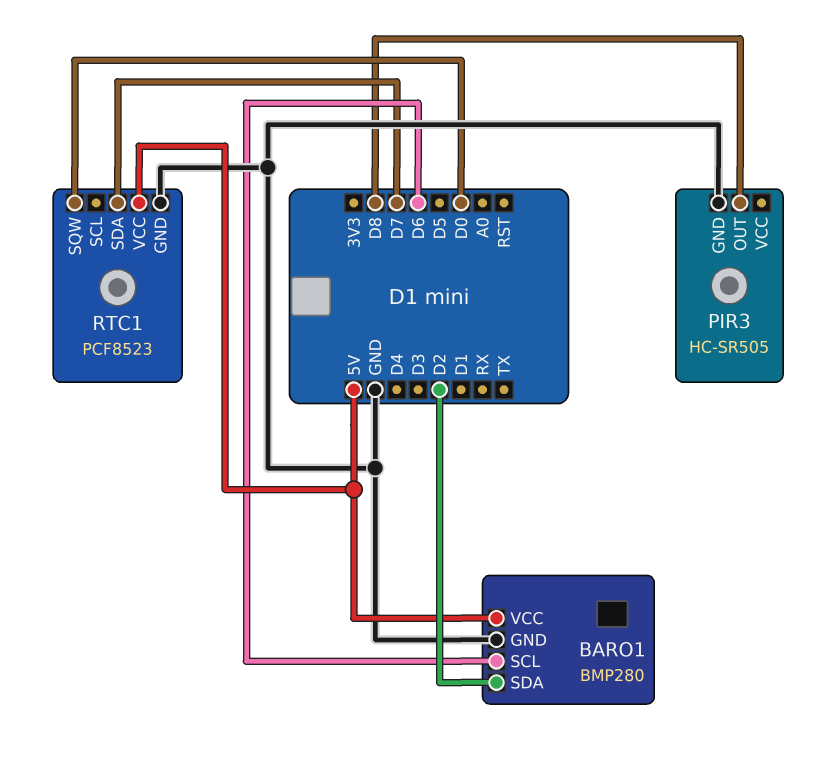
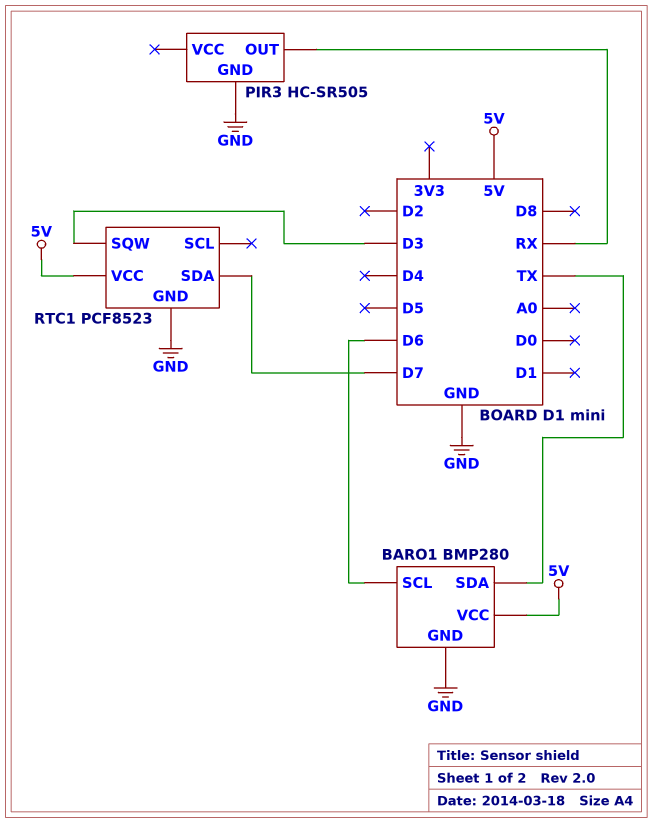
BARO1 pin SDA: D2 -> TX
PIR3 pin OUT: D8 -> RX
RTC1 pin SQW: D0 -> D3

